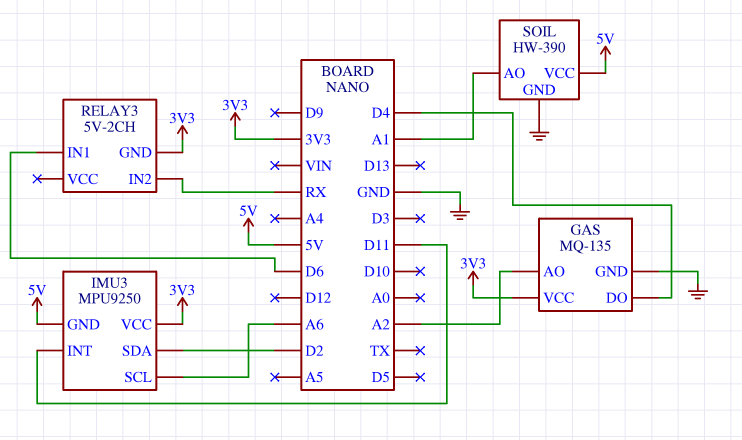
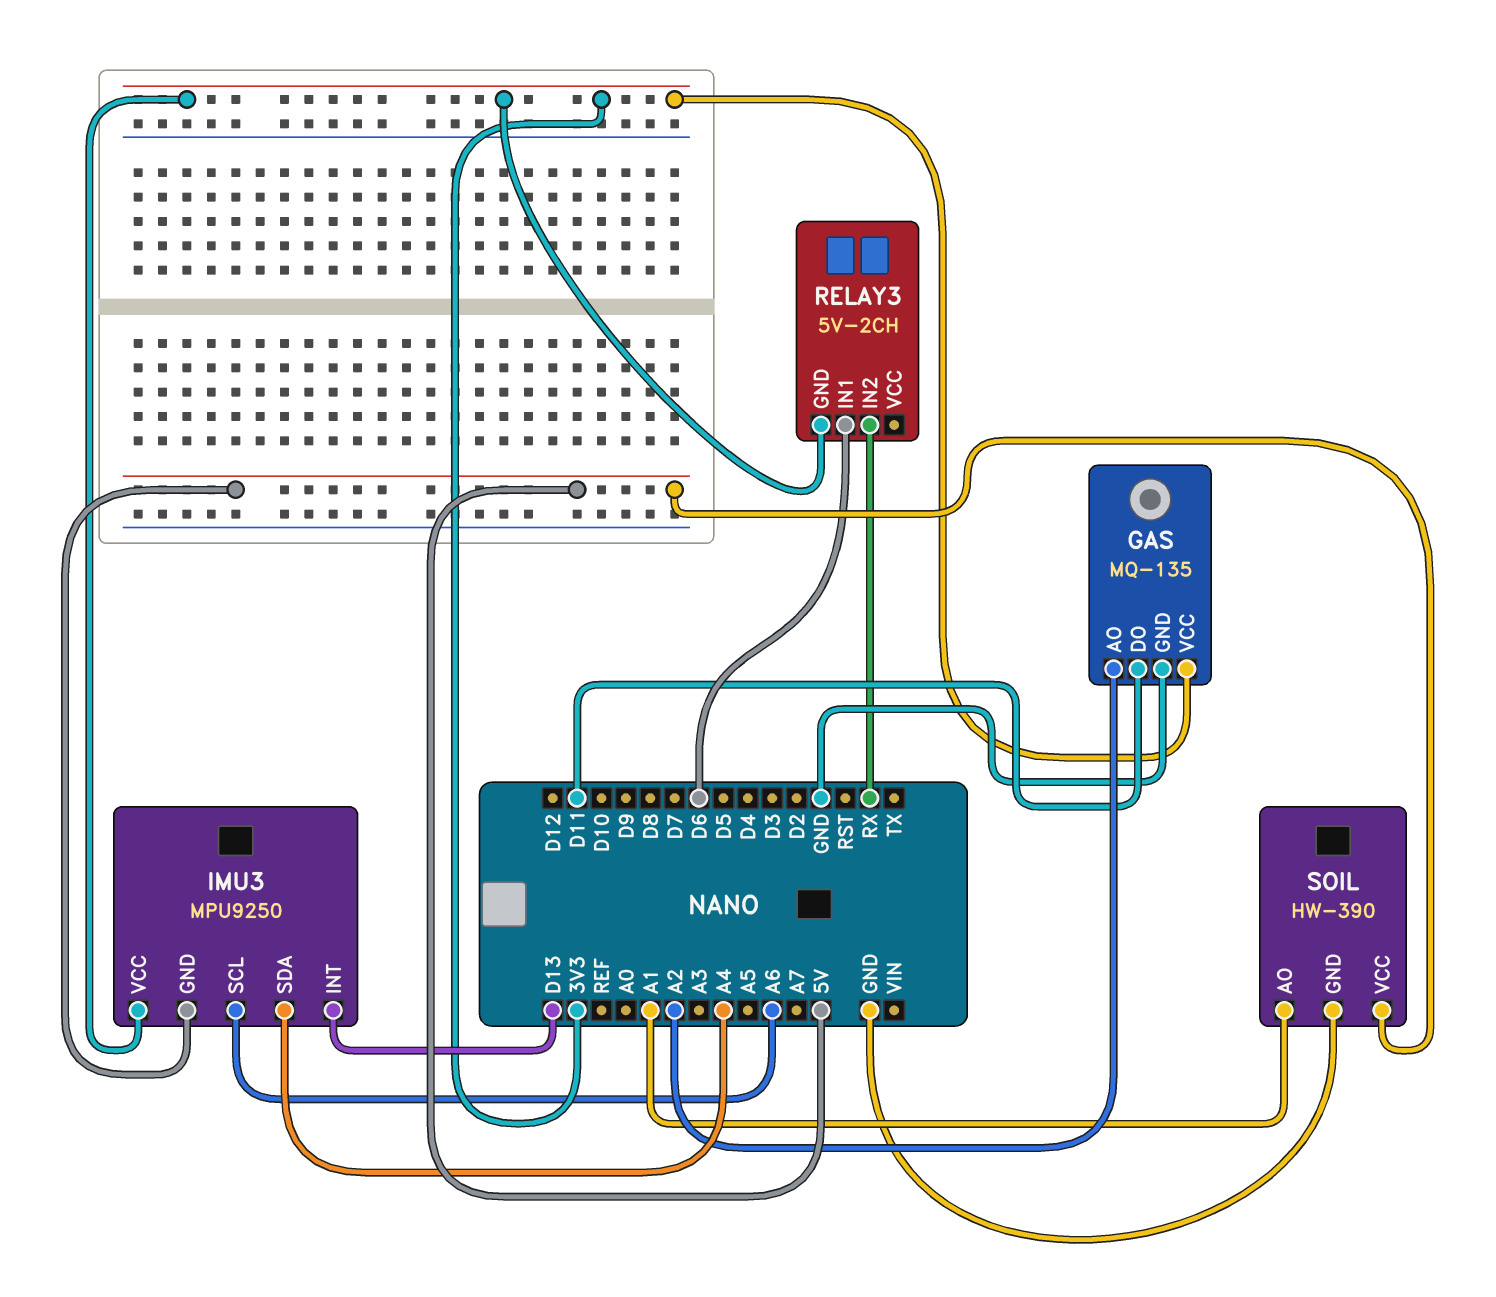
GAS pin DO: D4 -> D11
IMU3 pin INT: D11 -> D13
IMU3 pin SDA: D2 -> A4

